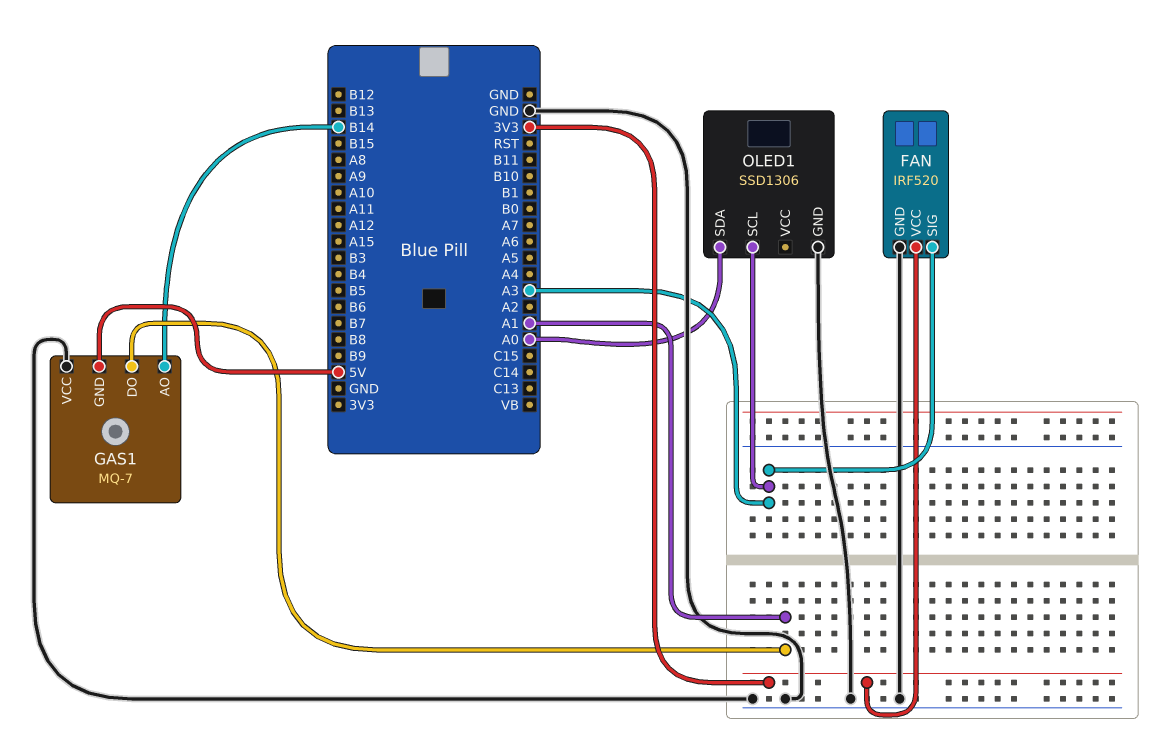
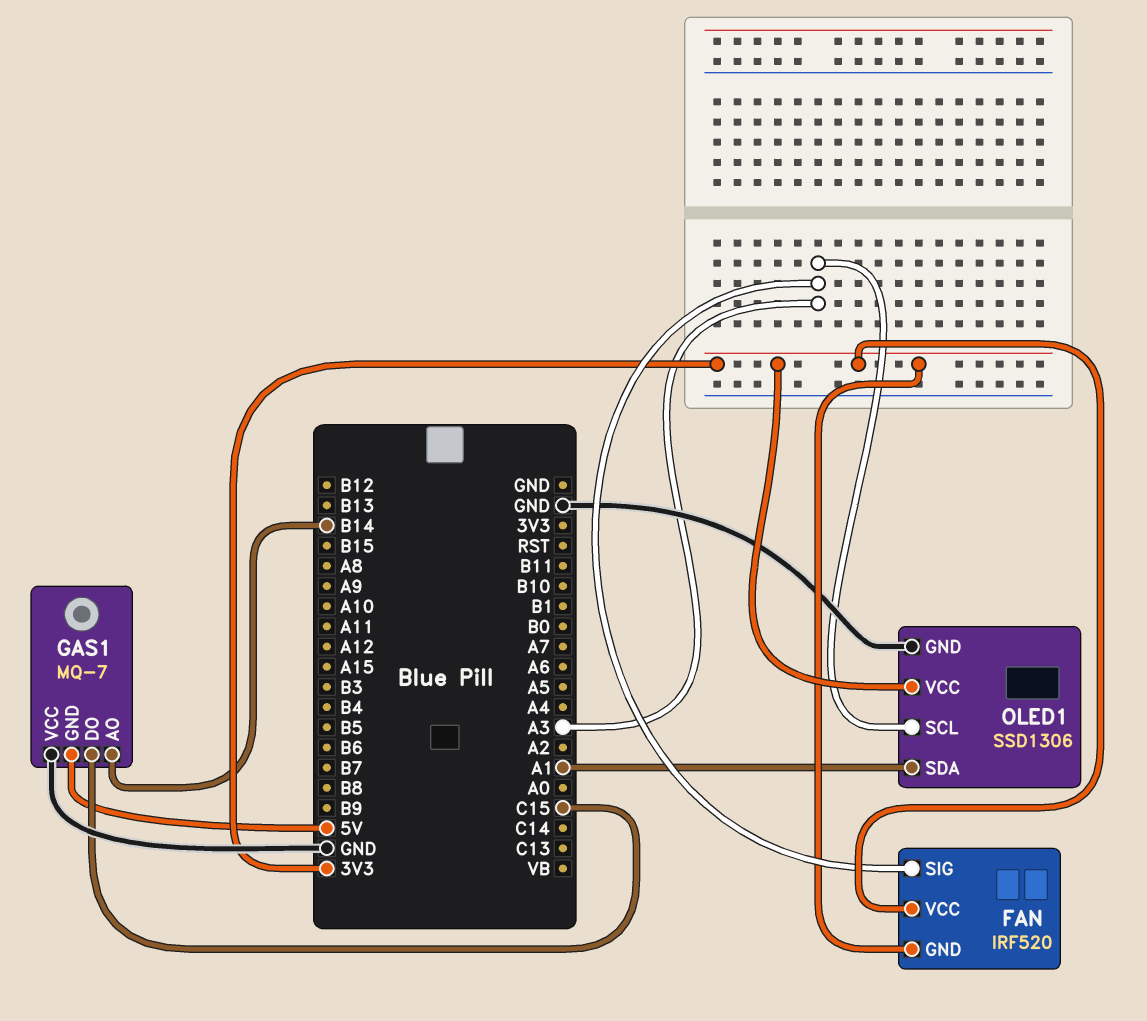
FAN pin GND: GND -> 3V3
GAS1 pin DO: A1 -> C15
OLED1 pin SDA: A0 -> A1
OLED1 pin VCC: none -> 3V3

